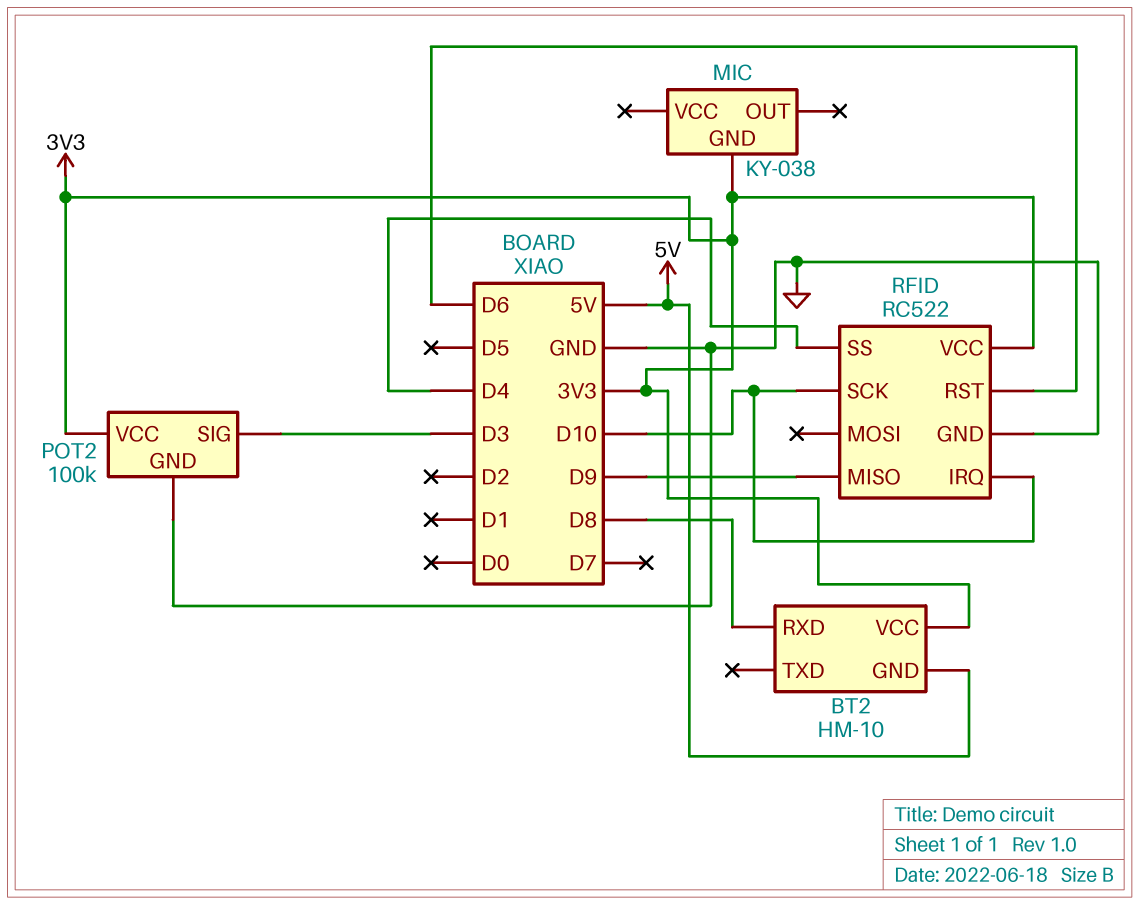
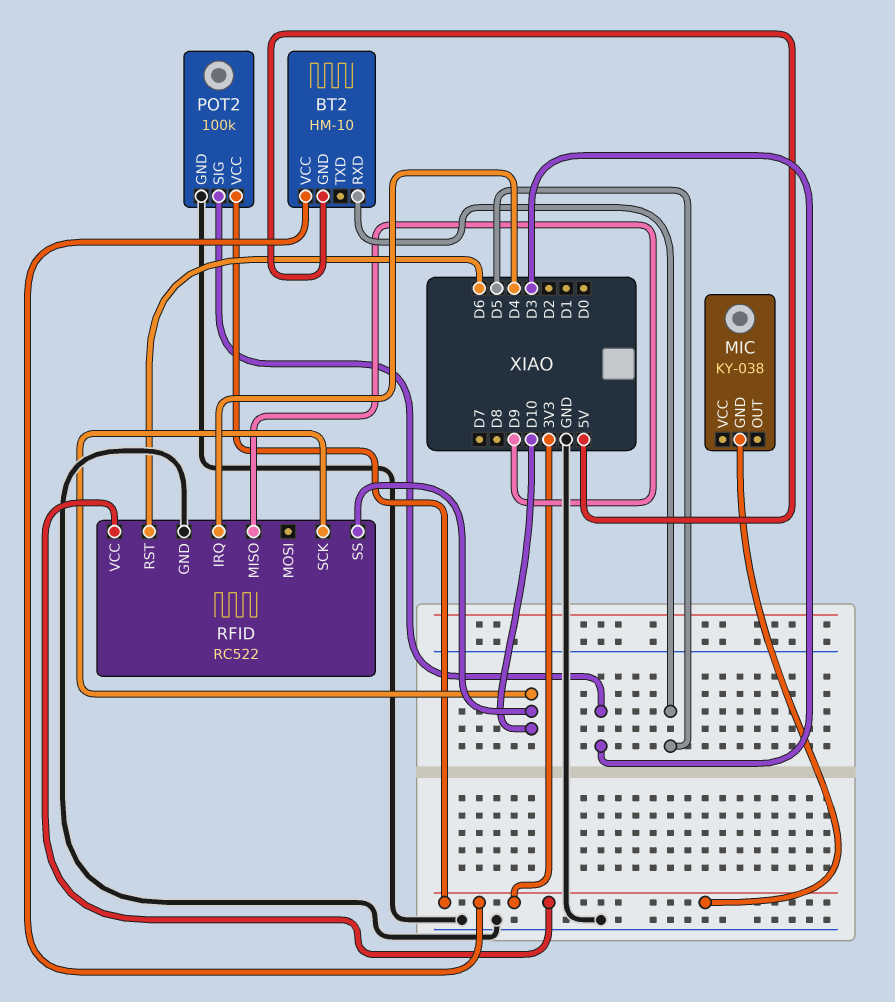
BT2 pin RXD: D8 -> D5
RFID pin IRQ: D10 -> D4
RFID pin SS: D4 -> D10

